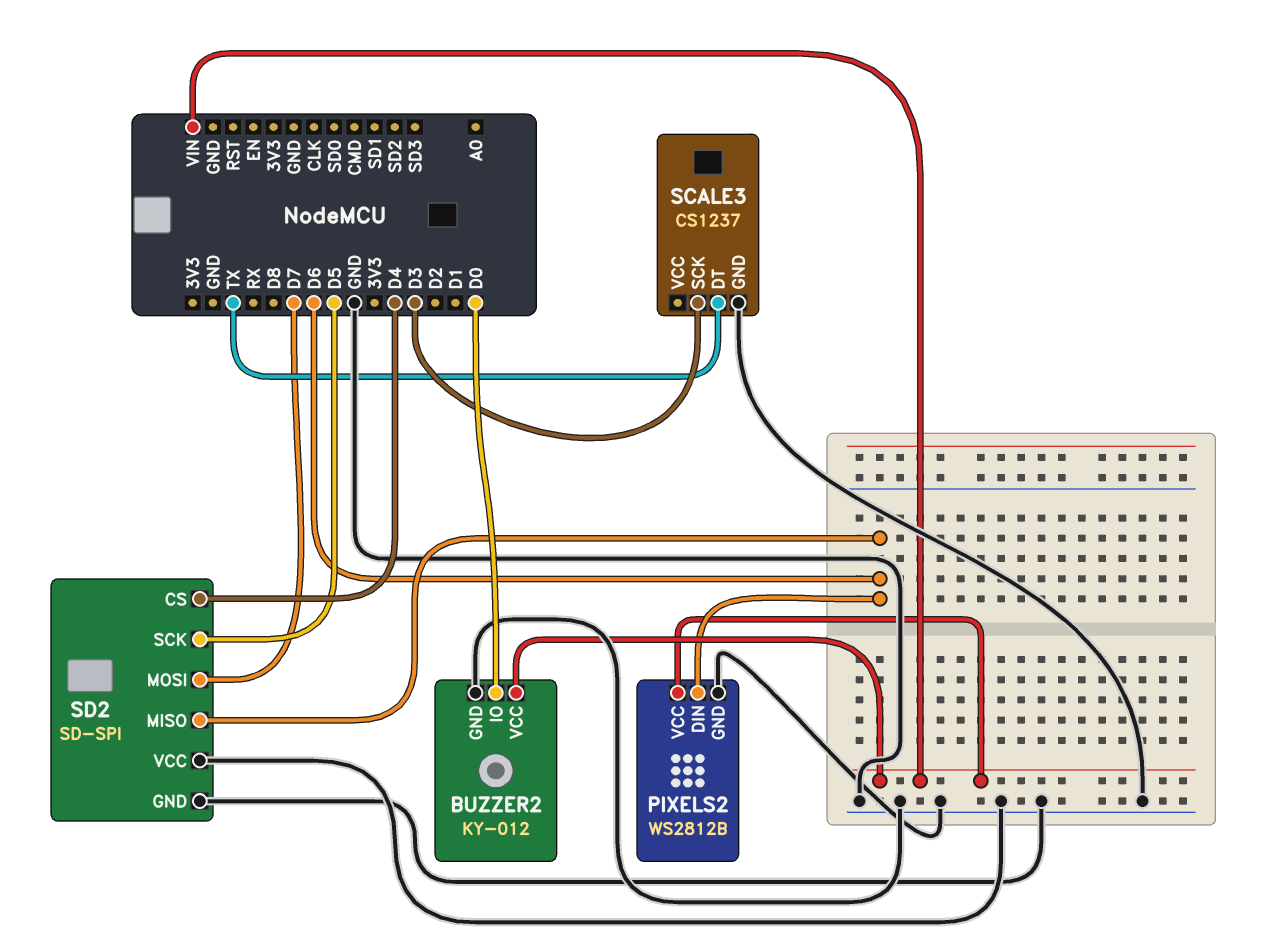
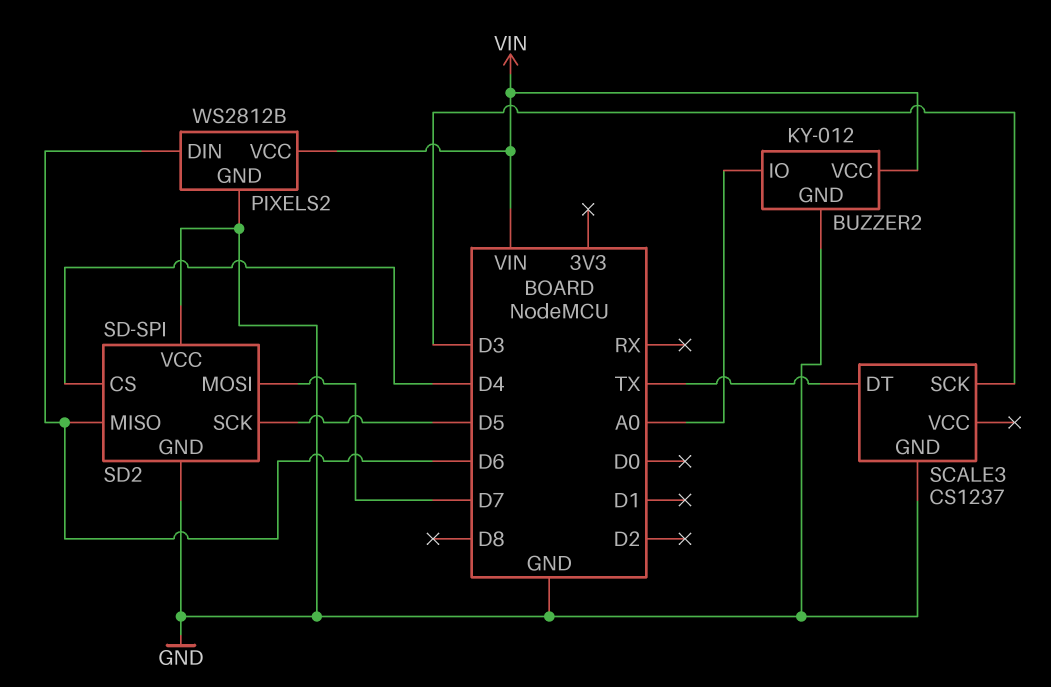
BUZZER2 pin IO: D0 -> A0

